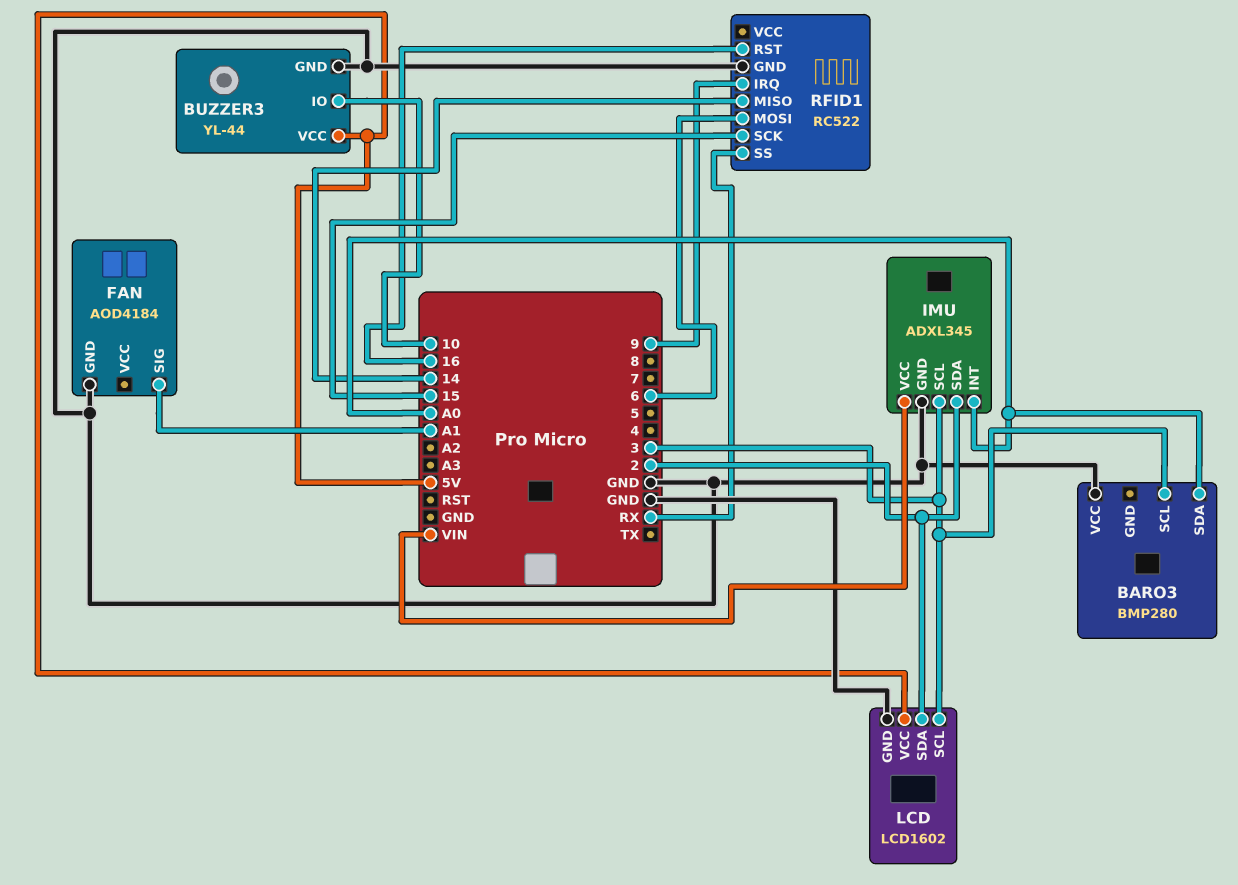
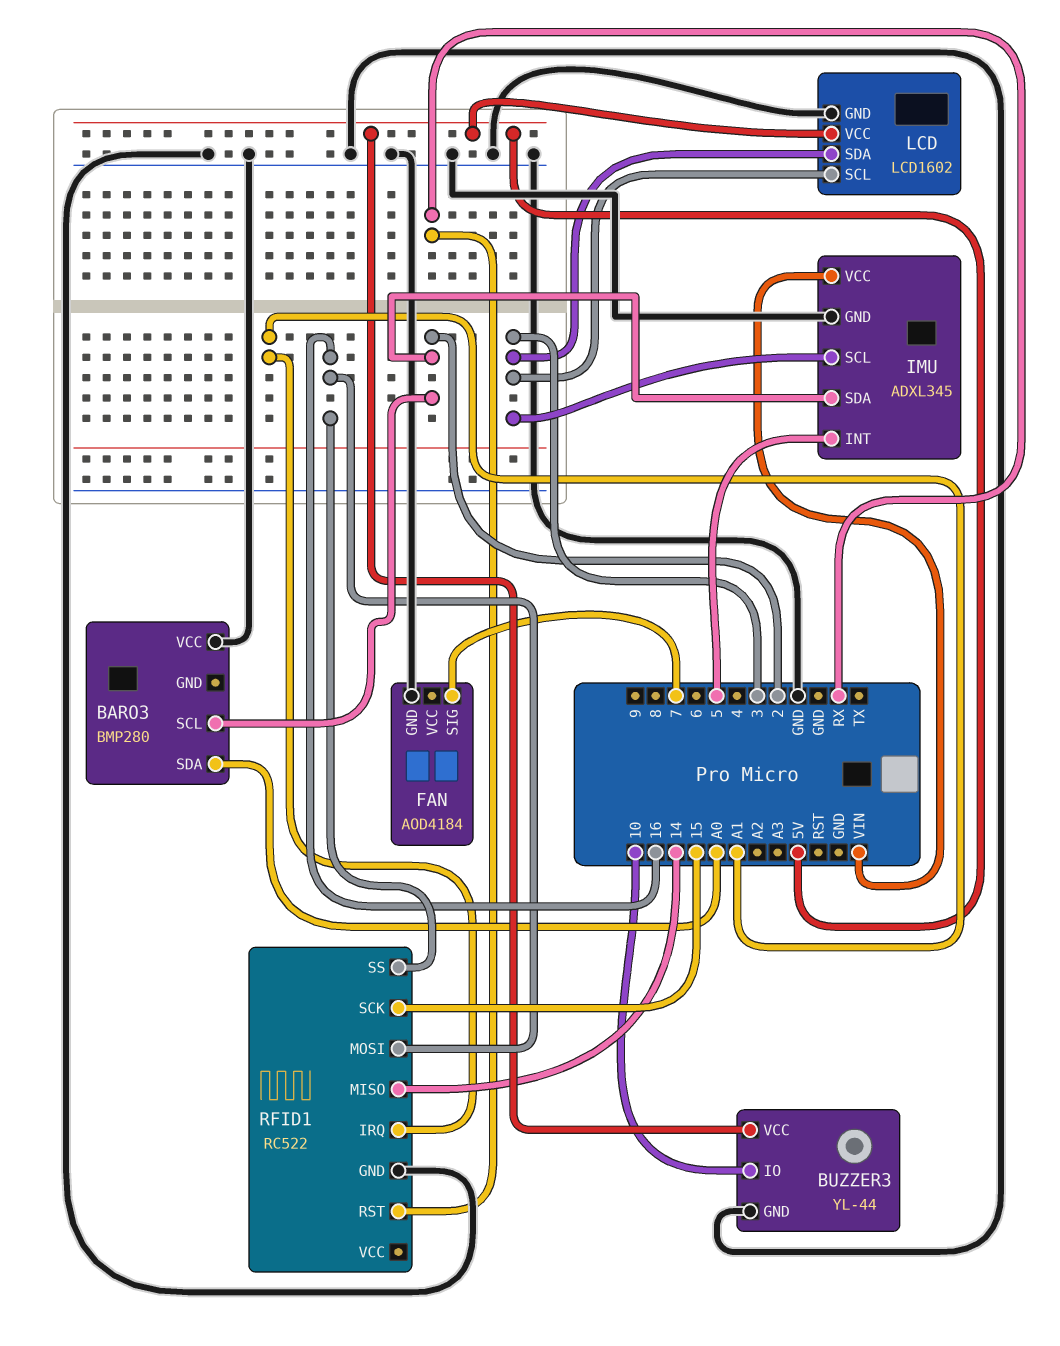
BARO3 pin SCL: 3 -> 2
FAN pin SIG: A1 -> 7
IMU pin INT: A0 -> 5
LCD pin SDA: 2 -> 3
RFID1 pin IRQ: 9 -> A1
RFID1 pin MOSI: 6 -> 16
RFID1 pin RST: 16 -> RX
RFID1 pin SS: RX -> 16

